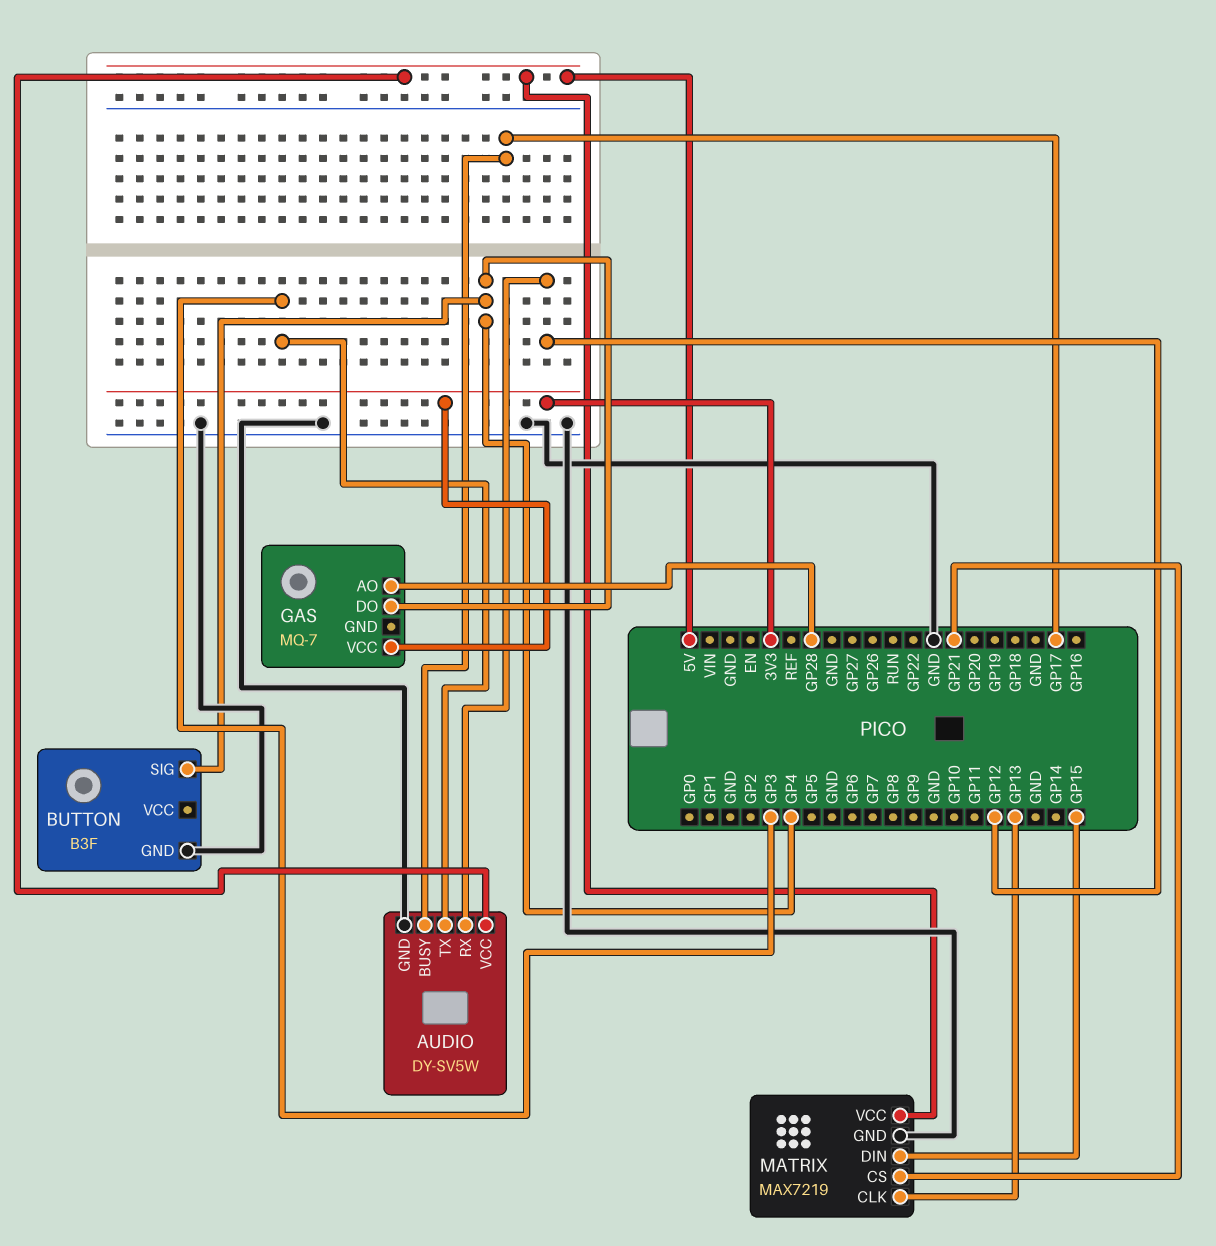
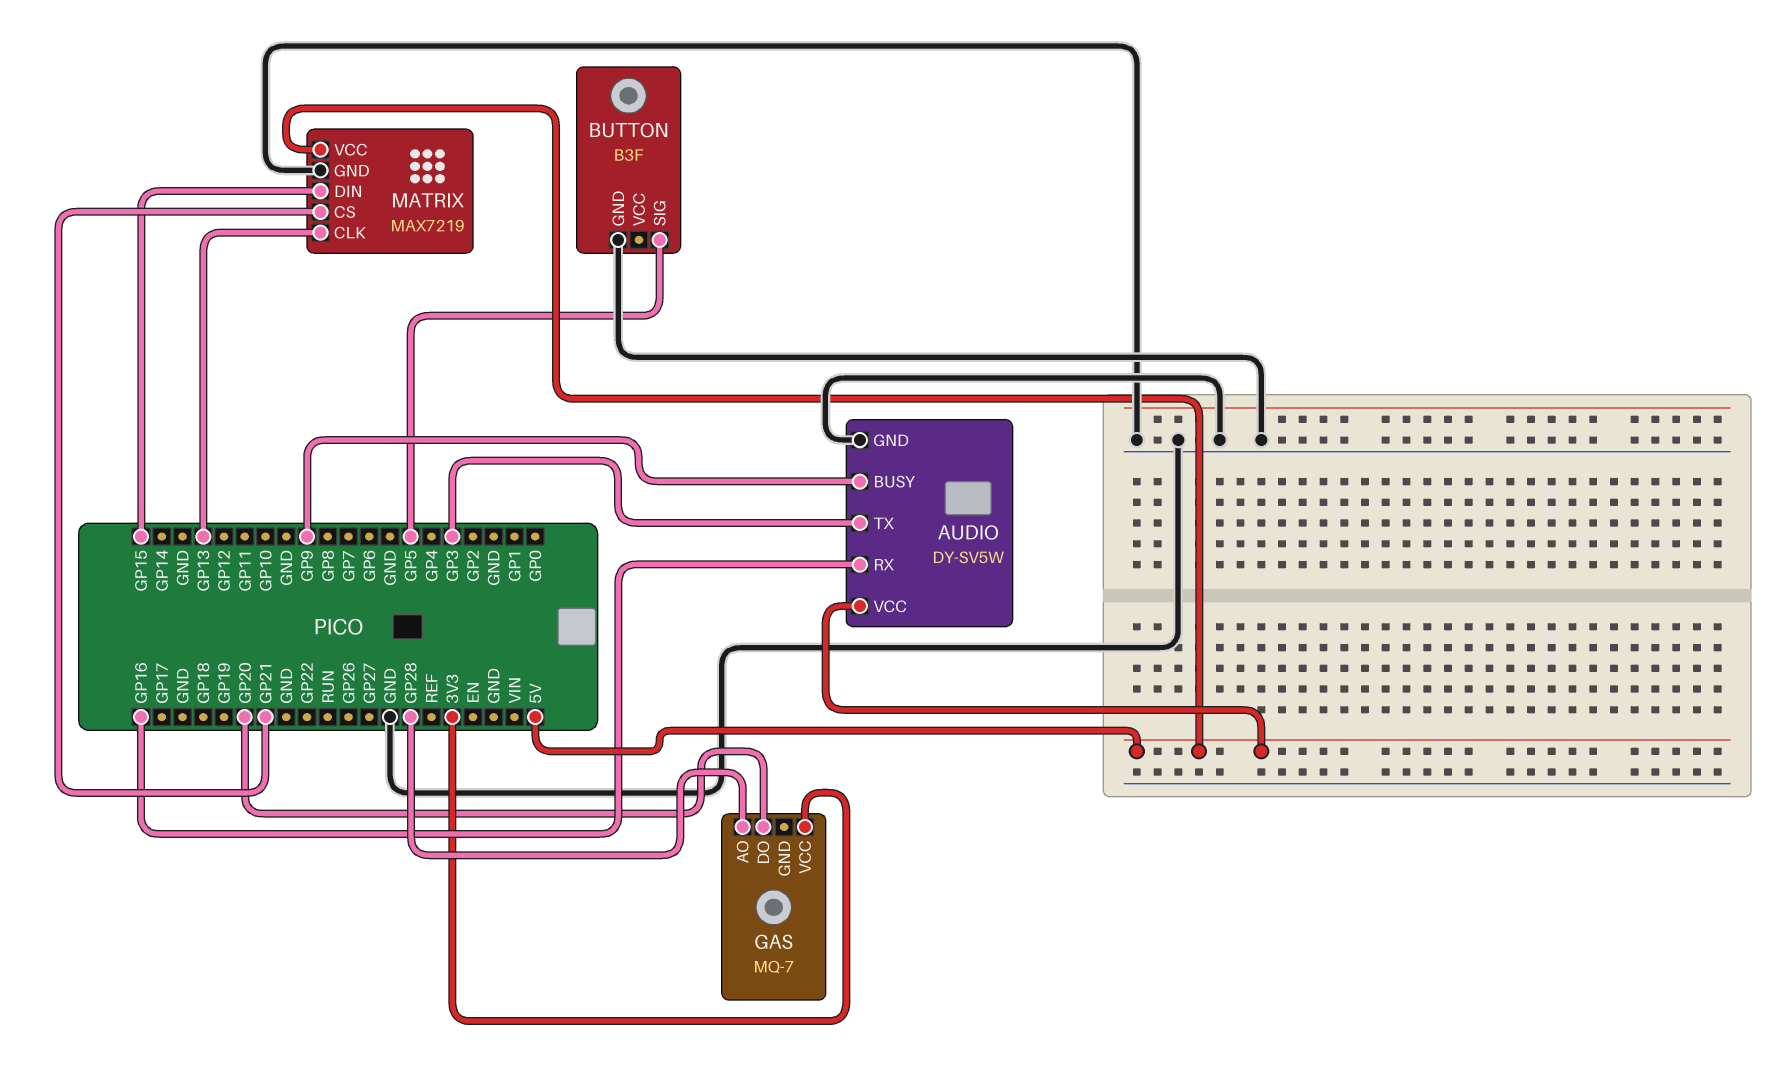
AUDIO pin BUSY: GP17 -> GP9
AUDIO pin RX: GP12 -> GP16
BUTTON pin SIG: GP4 -> GP5
GAS pin DO: GP4 -> GP20

